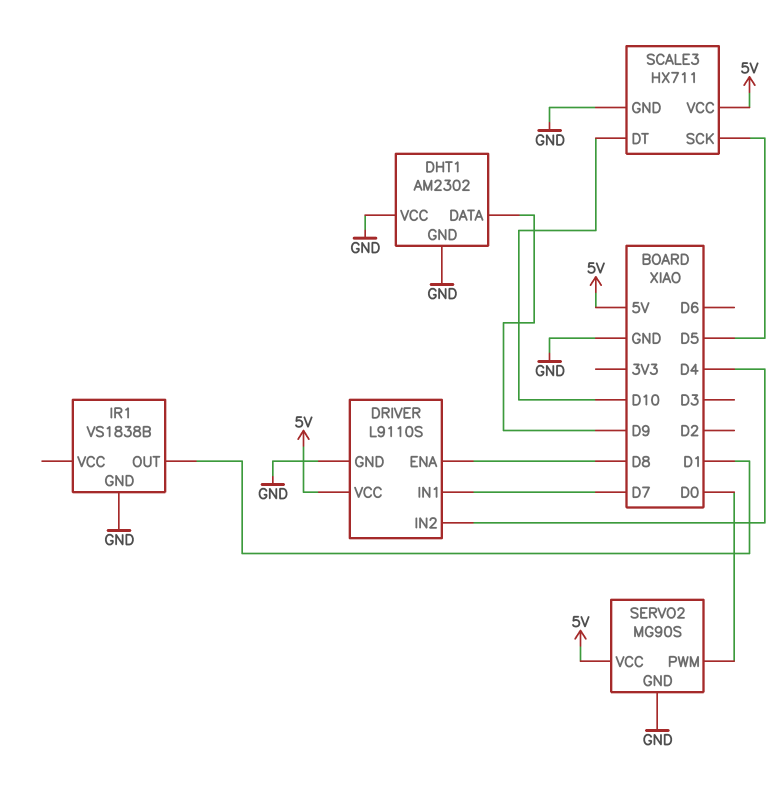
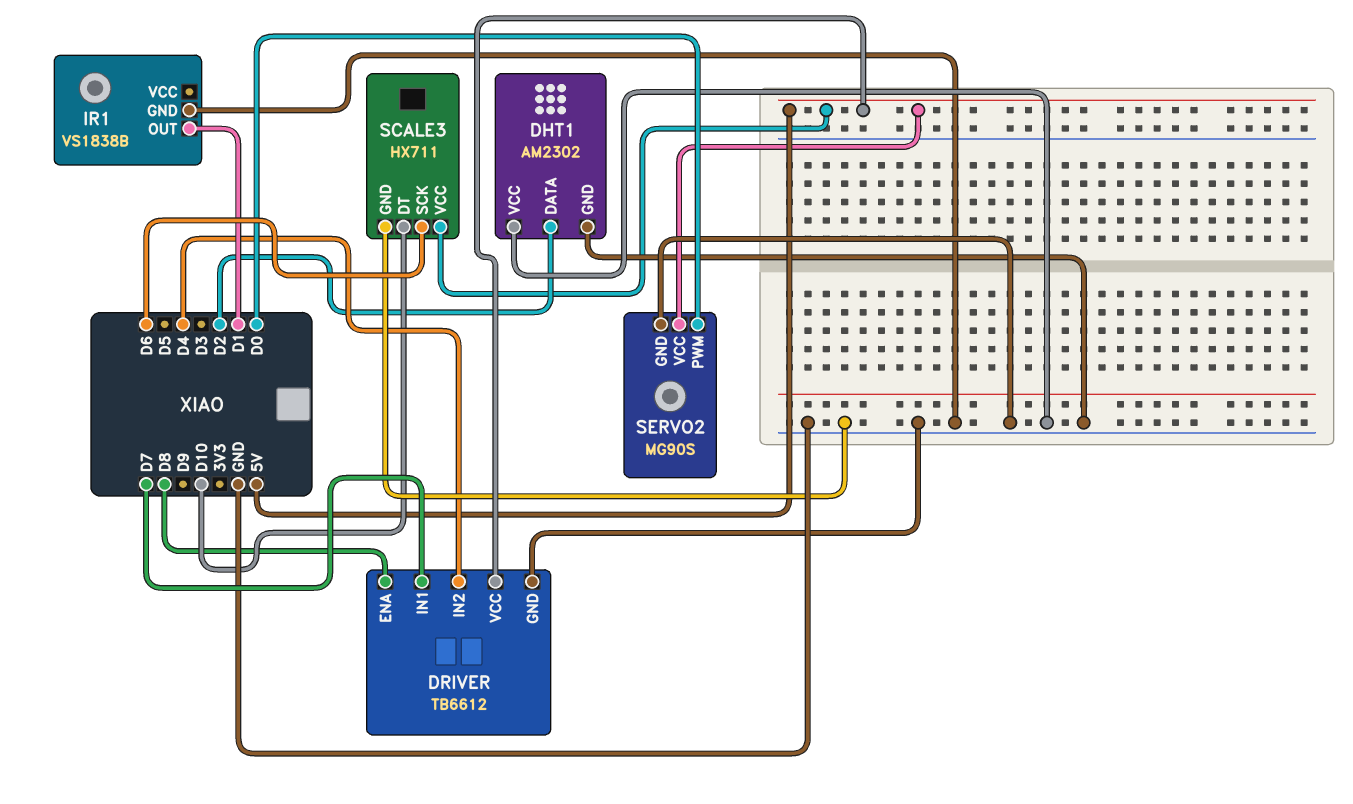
DHT1 pin DATA: D9 -> D2
DRIVER: L9110S -> TB6612
SCALE3 pin SCK: D5 -> D6

